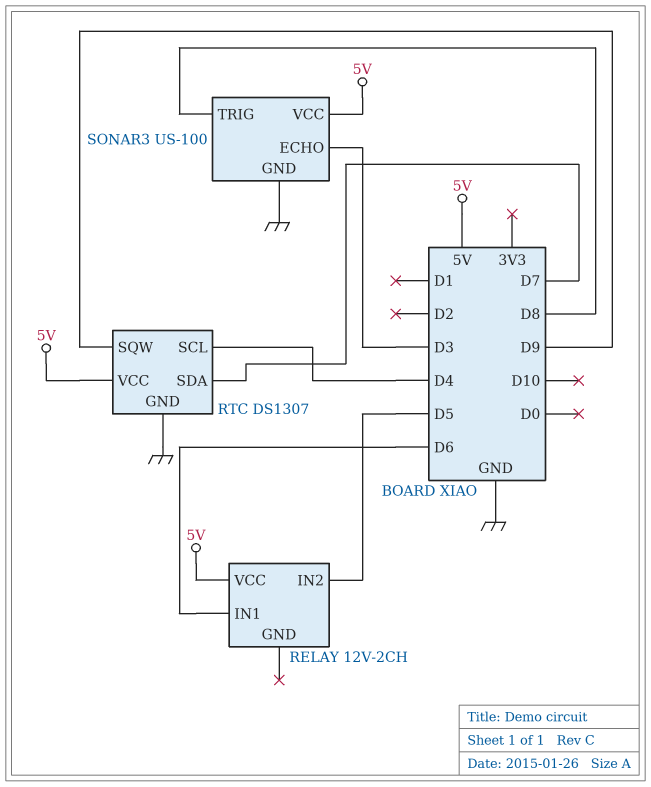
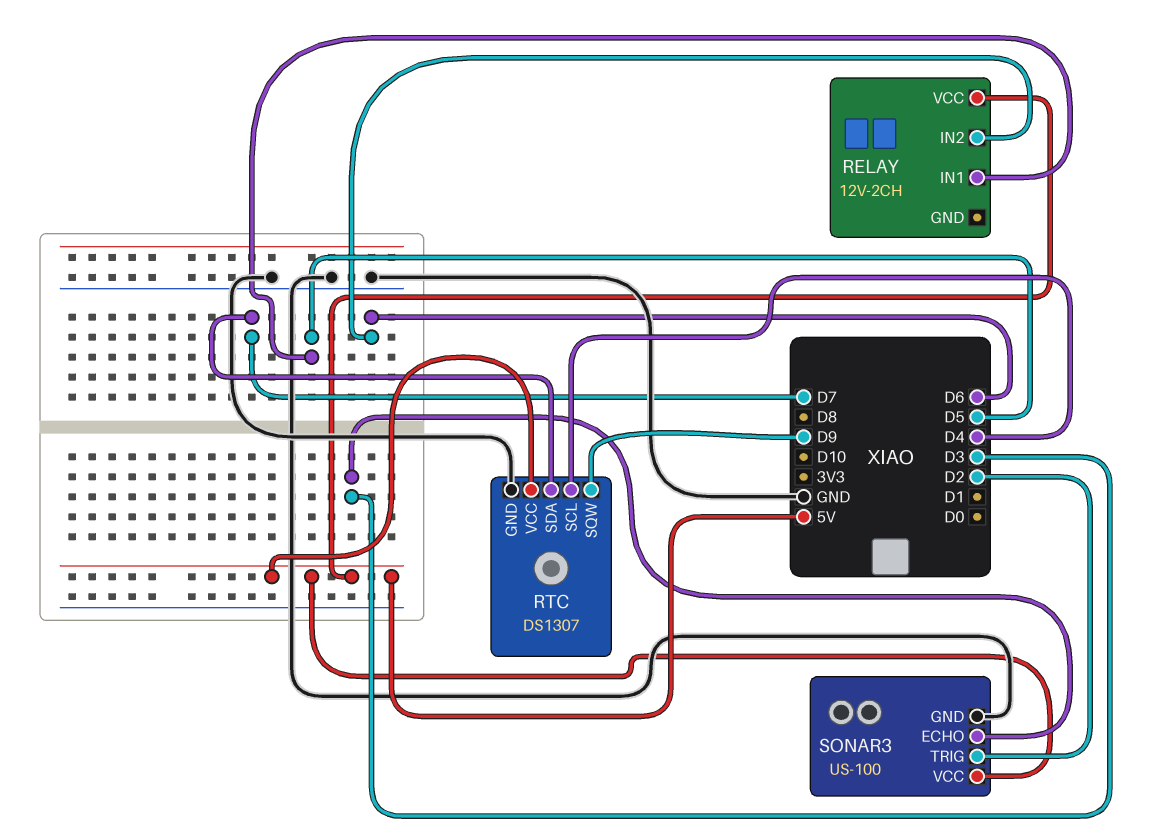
RELAY pin IN1: D6 -> D5
RELAY pin IN2: D5 -> D6
SONAR3 pin TRIG: D8 -> D2

